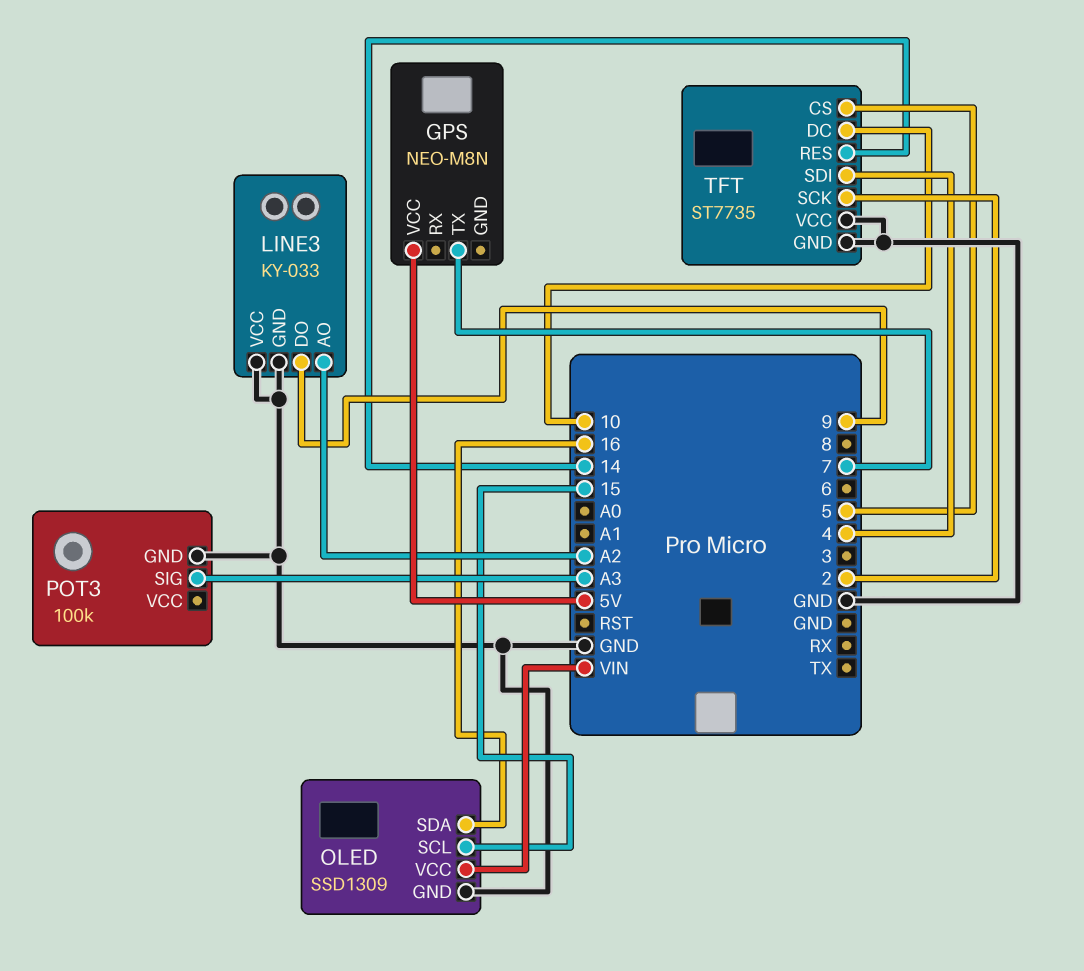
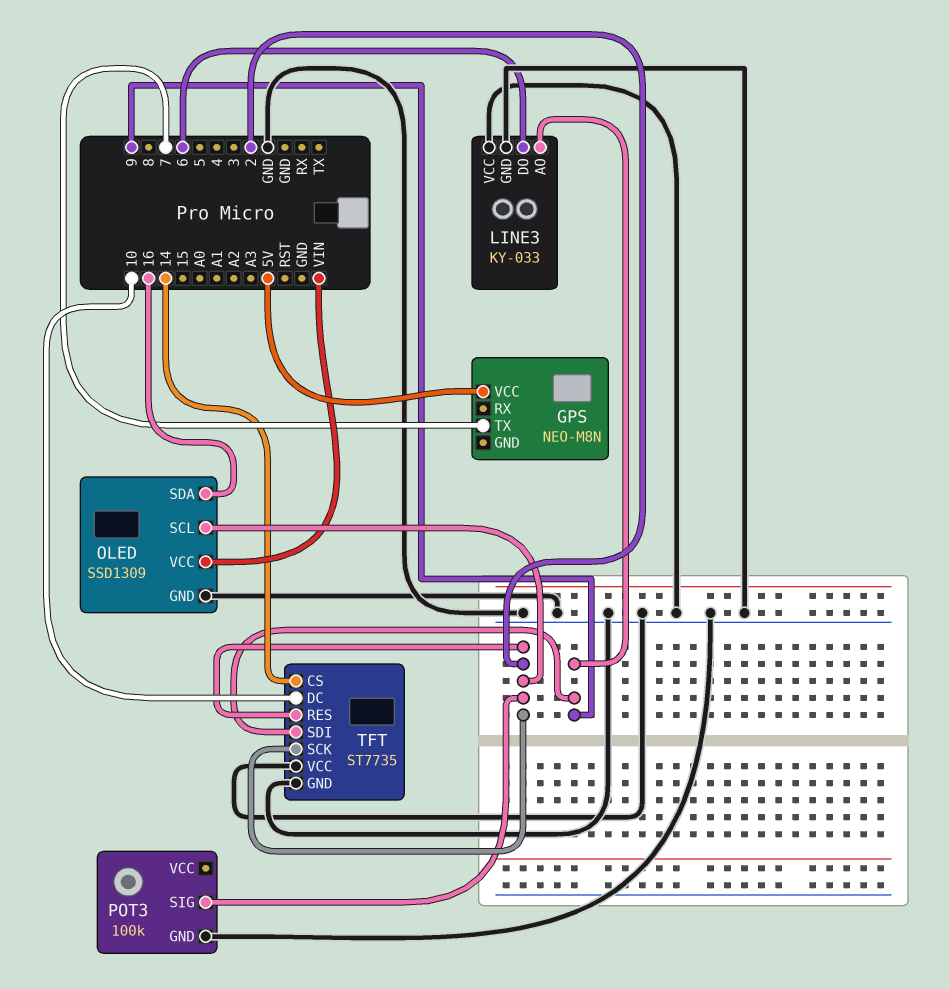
LINE3 pin AO: A2 -> 9
LINE3 pin DO: 9 -> 6
OLED pin SCL: 15 -> 2
POT3 pin SIG: A3 -> 2
TFT pin CS: 5 -> 14
TFT pin RES: 14 -> 2
TFT pin SDI: 4 -> 9

